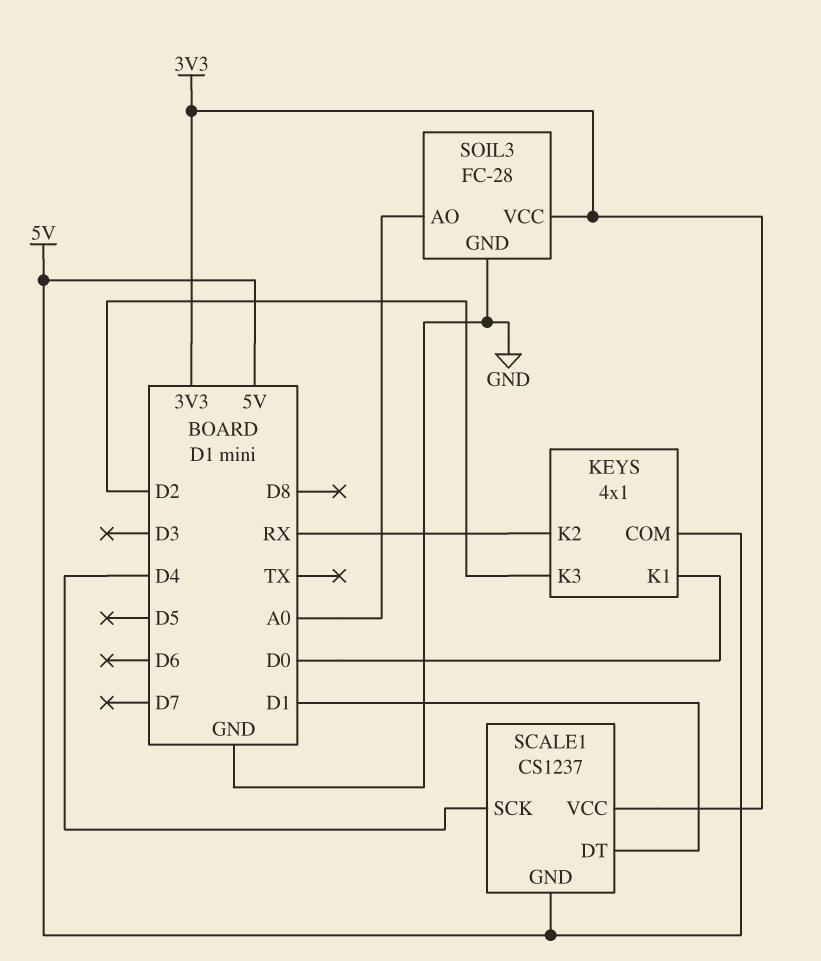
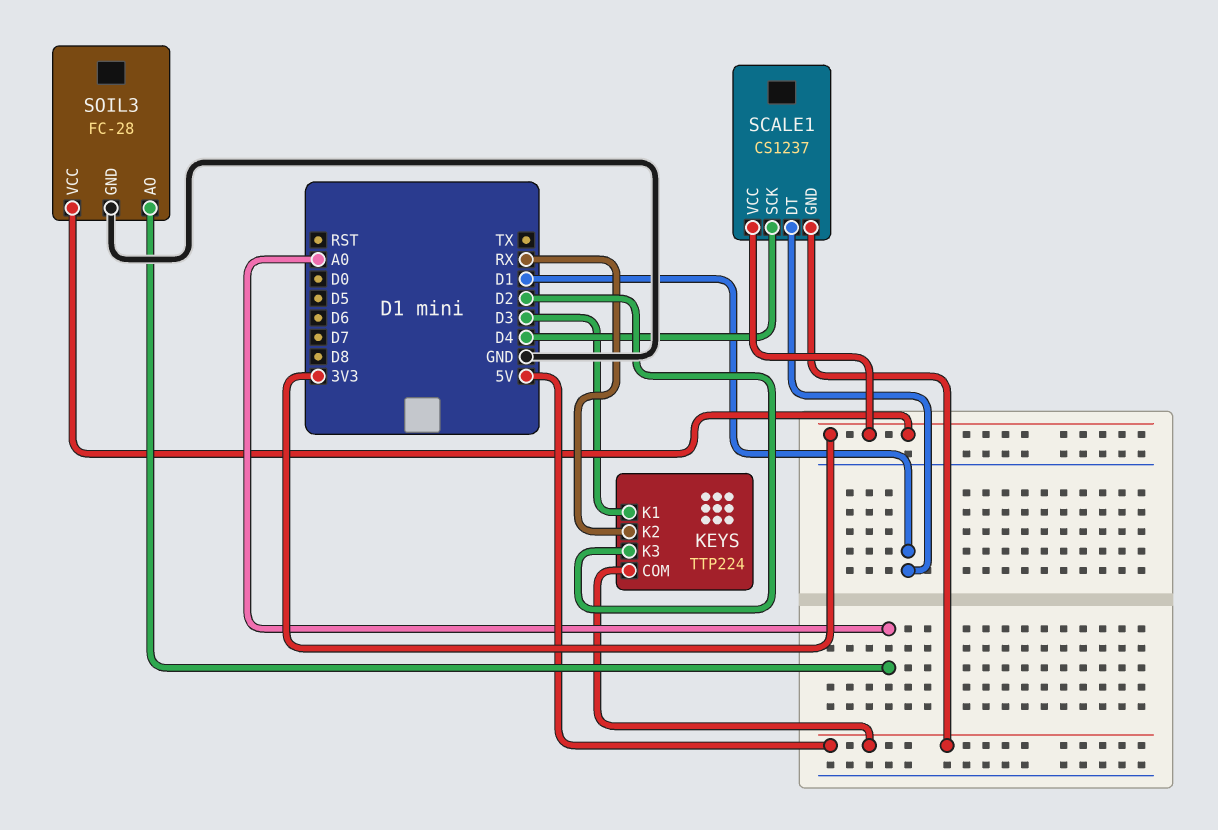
KEYS: 4x1 -> TTP224
KEYS pin K1: D0 -> D3

